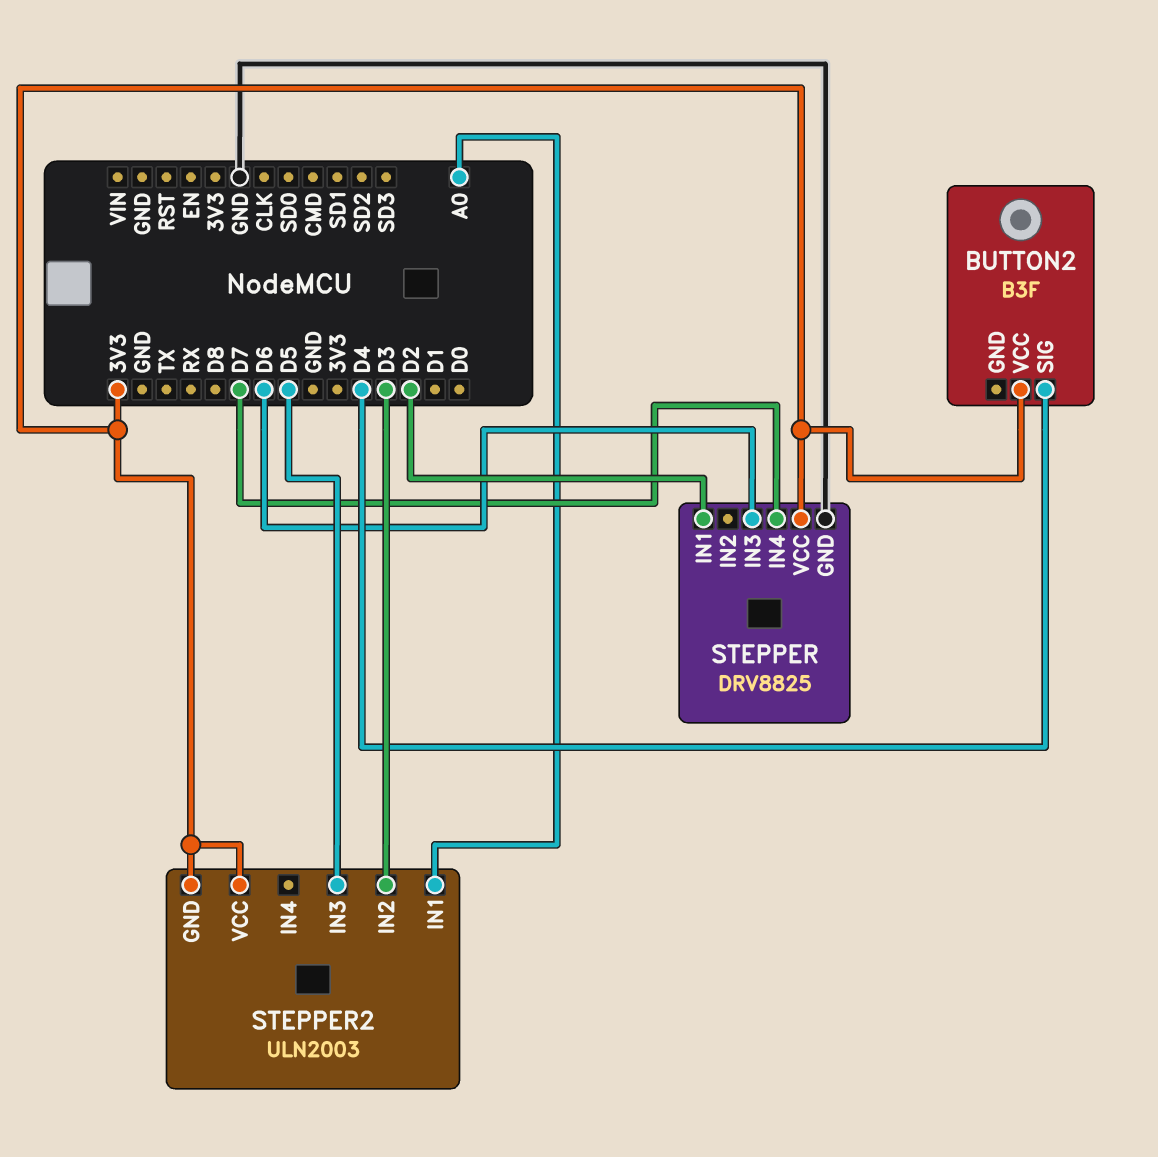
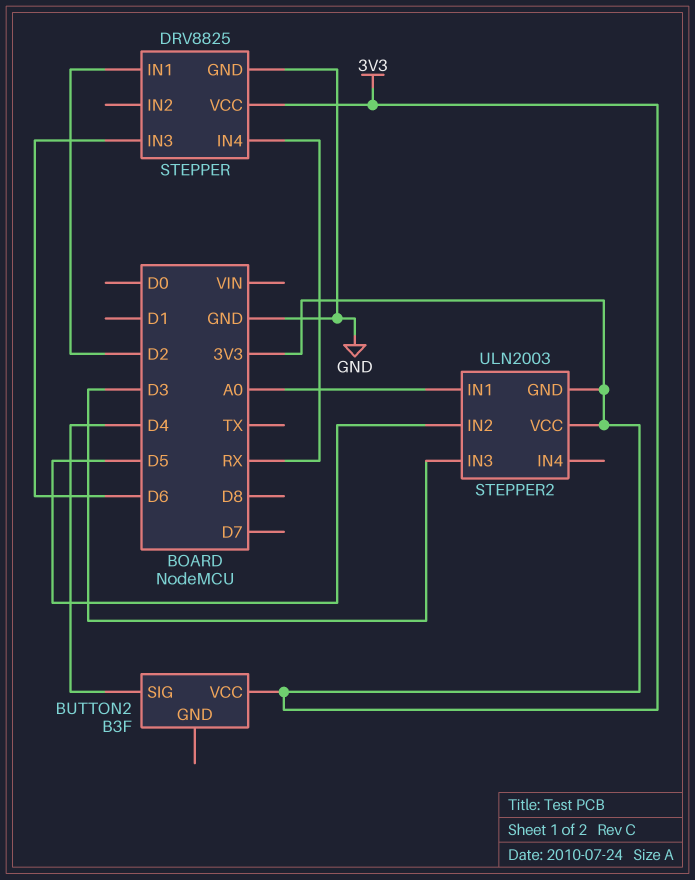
STEPPER pin IN4: D7 -> RX
STEPPER2 pin IN2: D3 -> D5
STEPPER2 pin IN3: D5 -> D3

